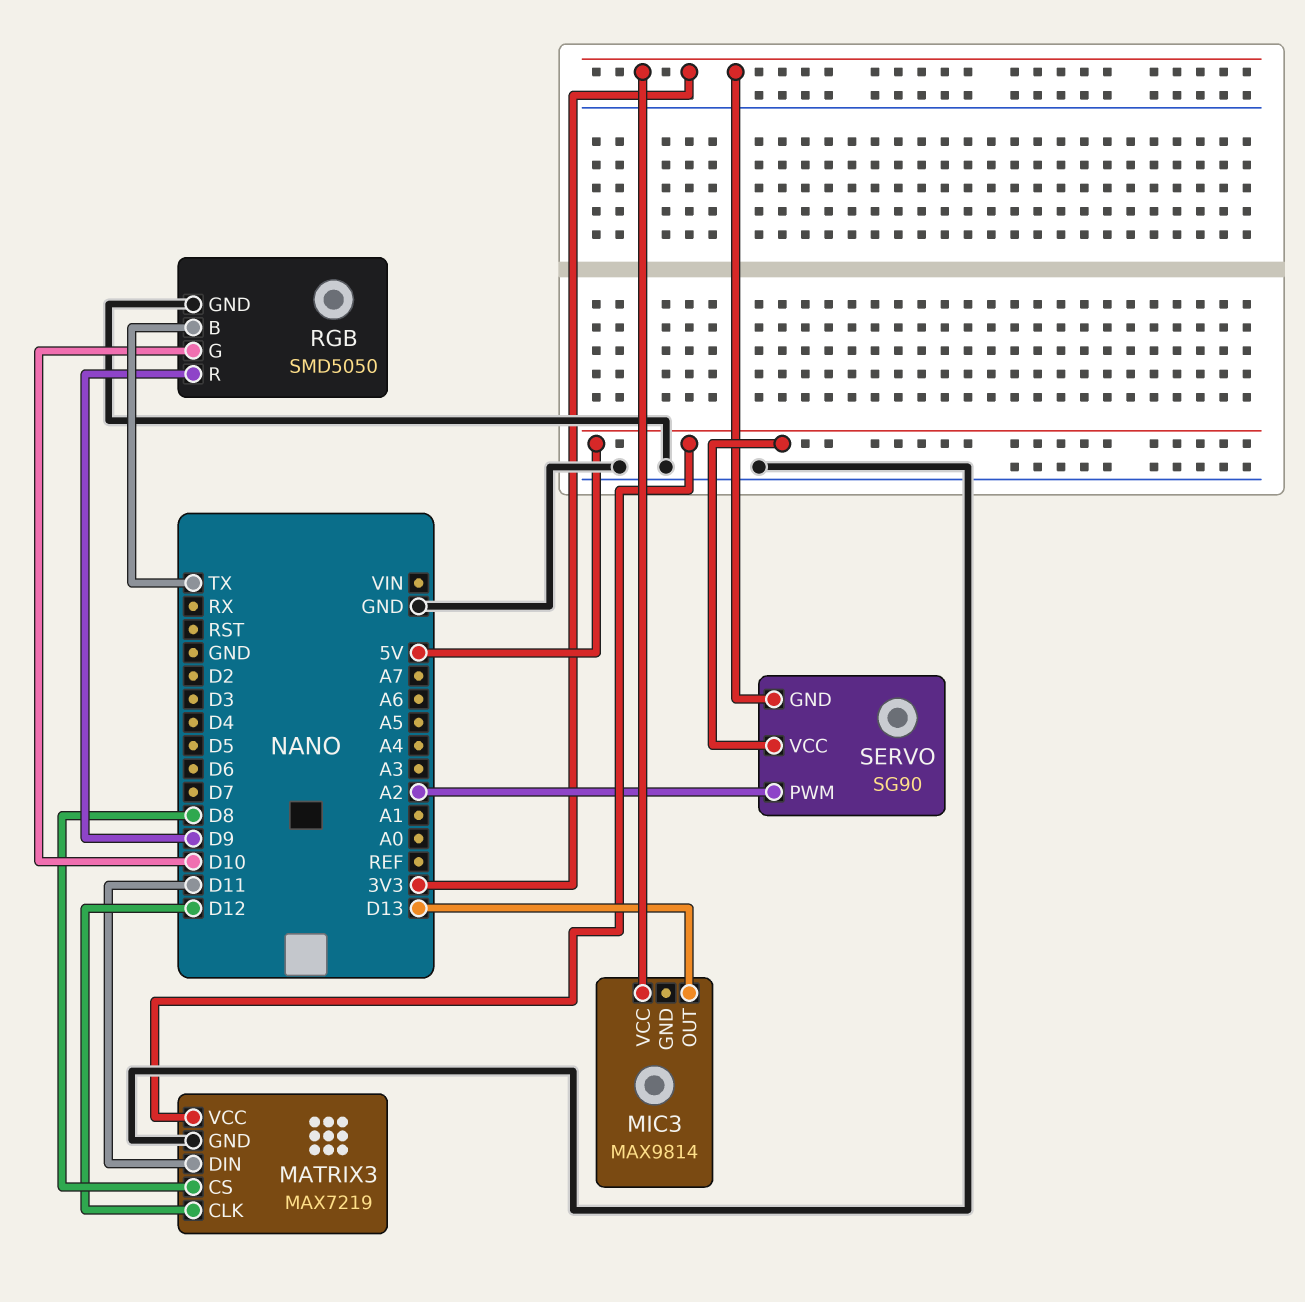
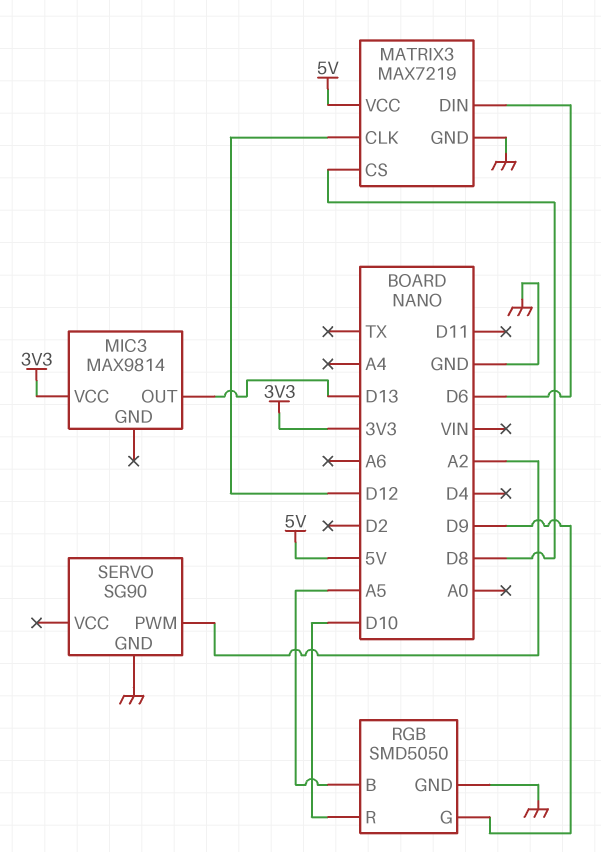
MATRIX3 pin DIN: D11 -> D6
RGB pin B: TX -> A5
RGB pin G: D10 -> D9
RGB pin R: D9 -> D10
SERVO pin GND: 3V3 -> GND
SERVO pin VCC: 5V -> none

